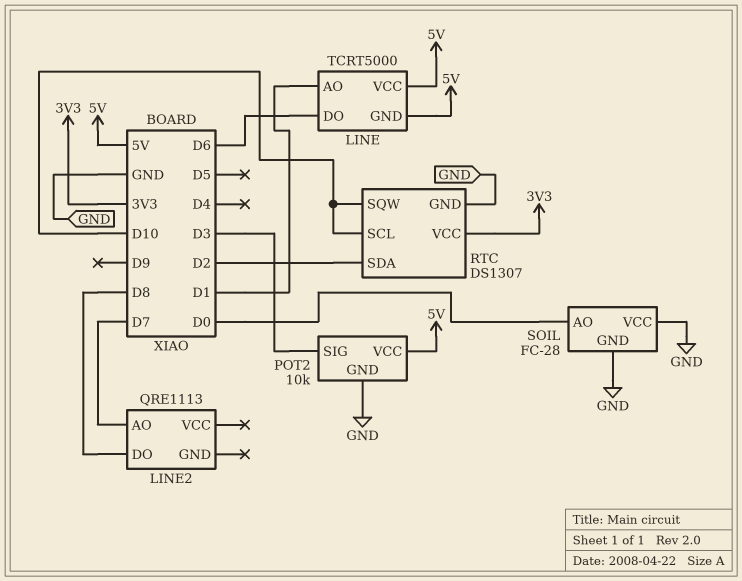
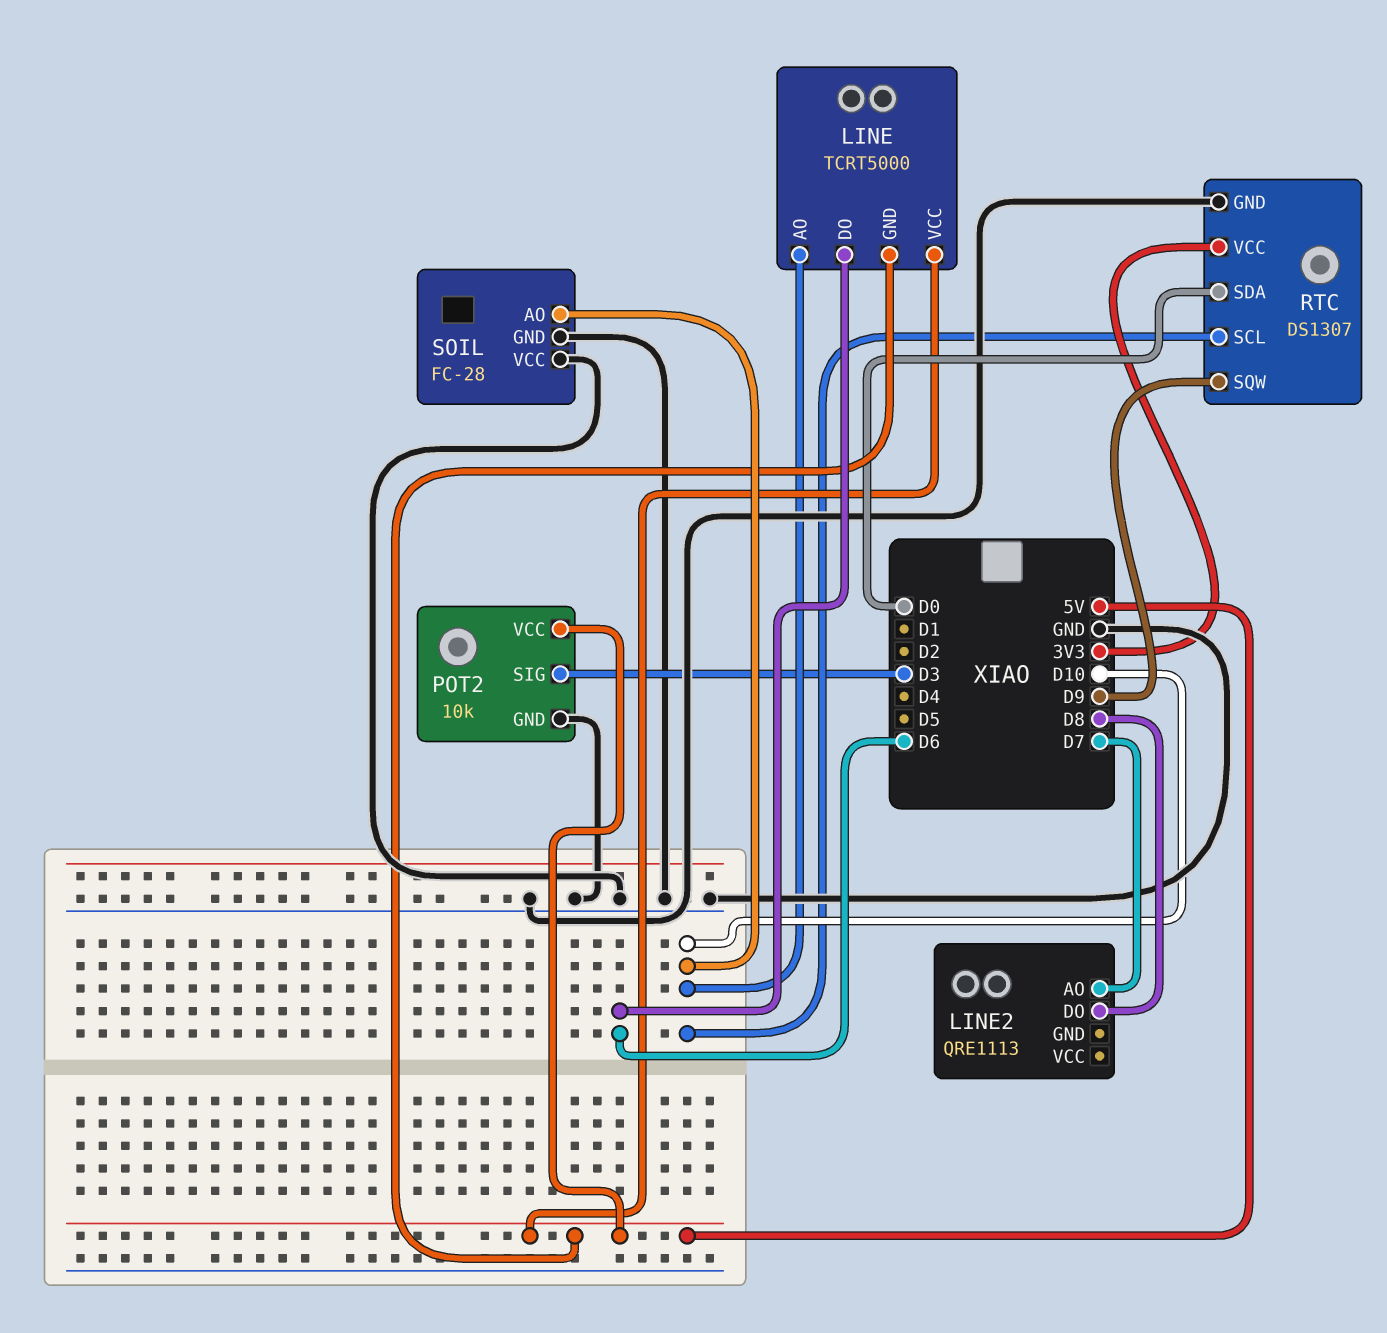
LINE pin AO: D1 -> D10
RTC pin SDA: D2 -> D0
RTC pin SQW: D10 -> D9
SOIL pin AO: D0 -> D10

